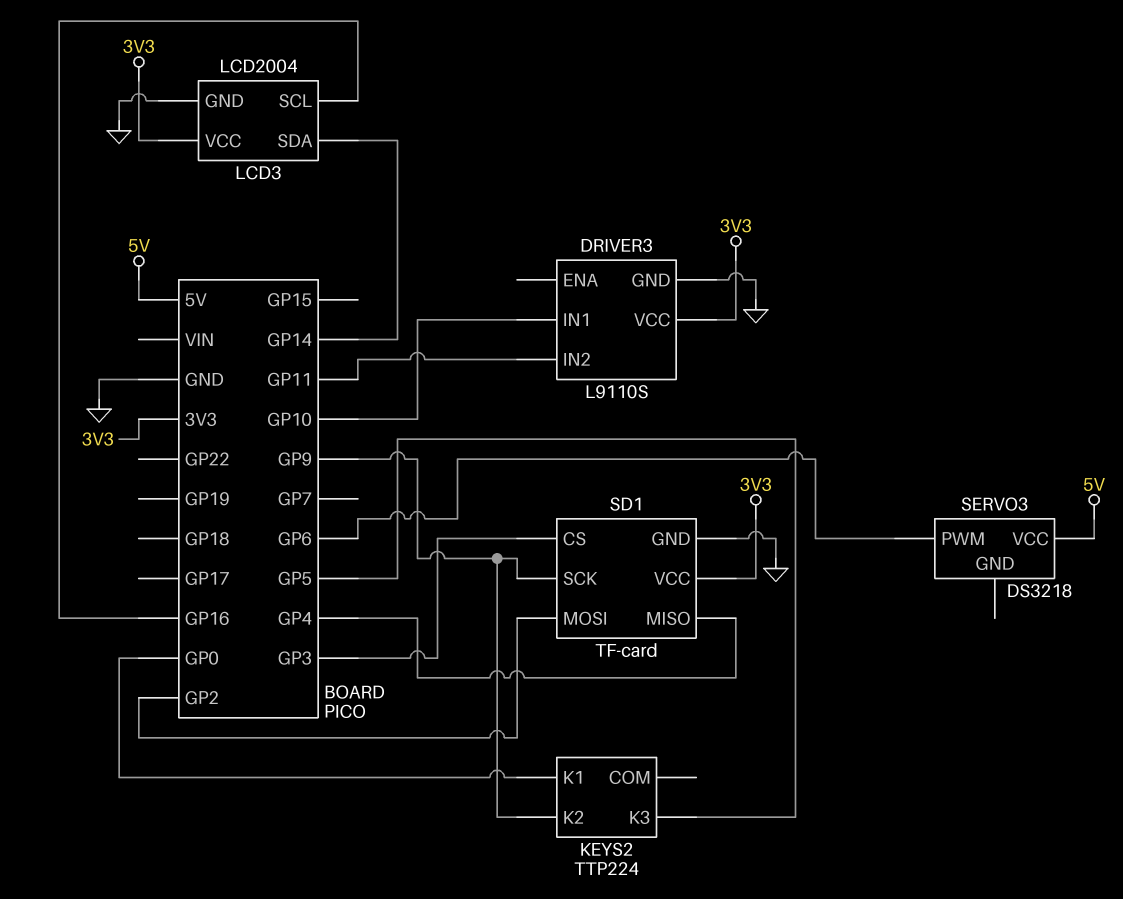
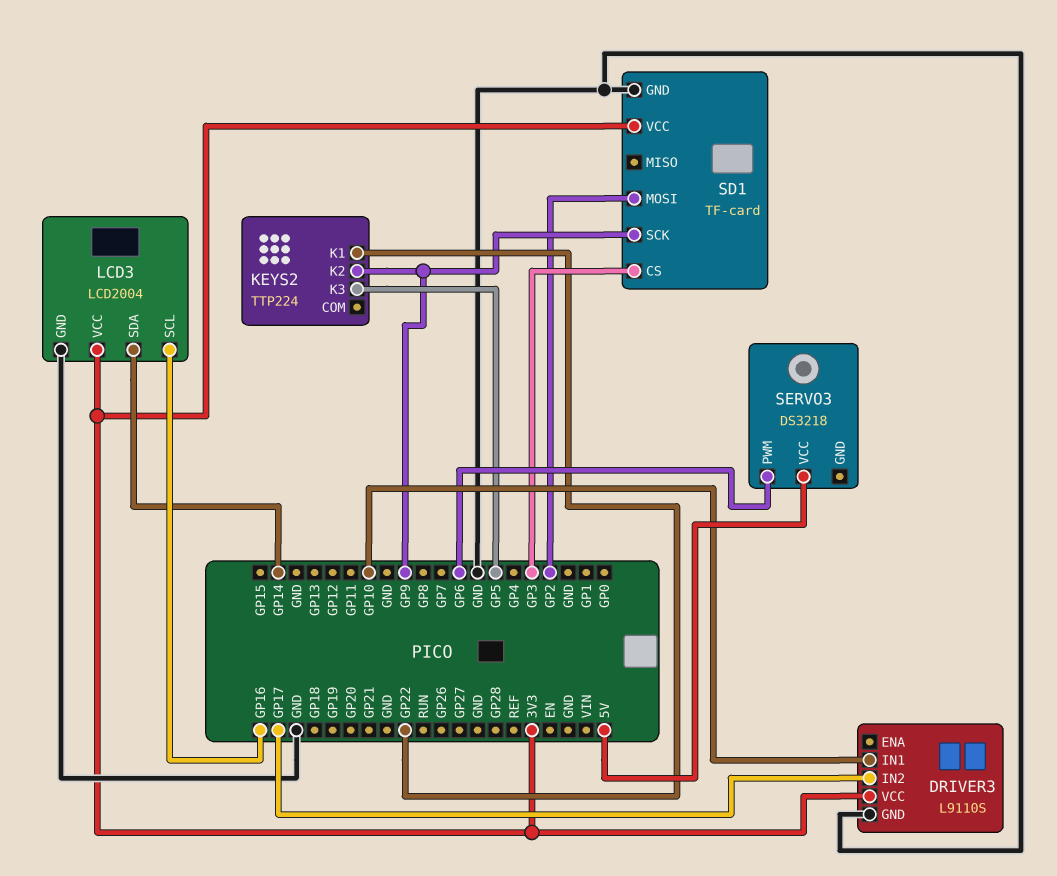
DRIVER3 pin IN2: GP11 -> GP17
KEYS2 pin K1: GP0 -> GP22
SD1 pin MISO: GP4 -> none

